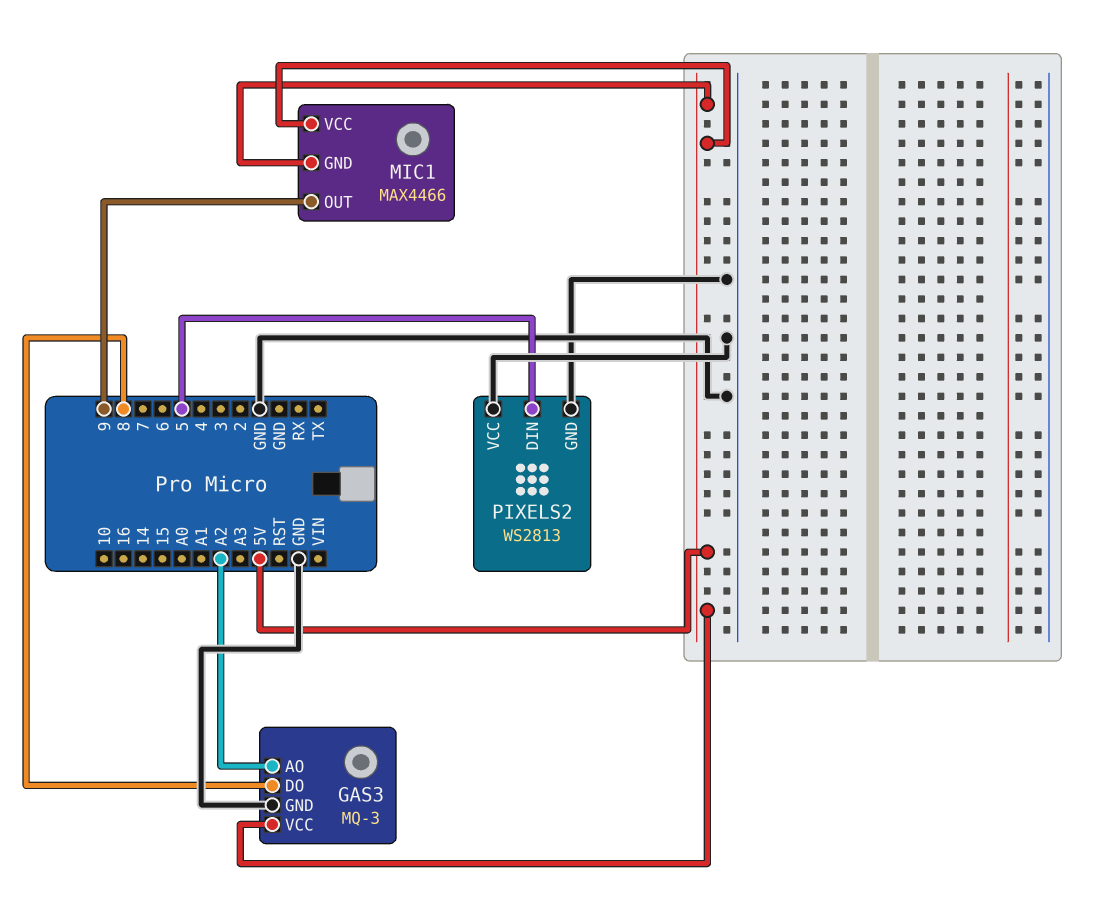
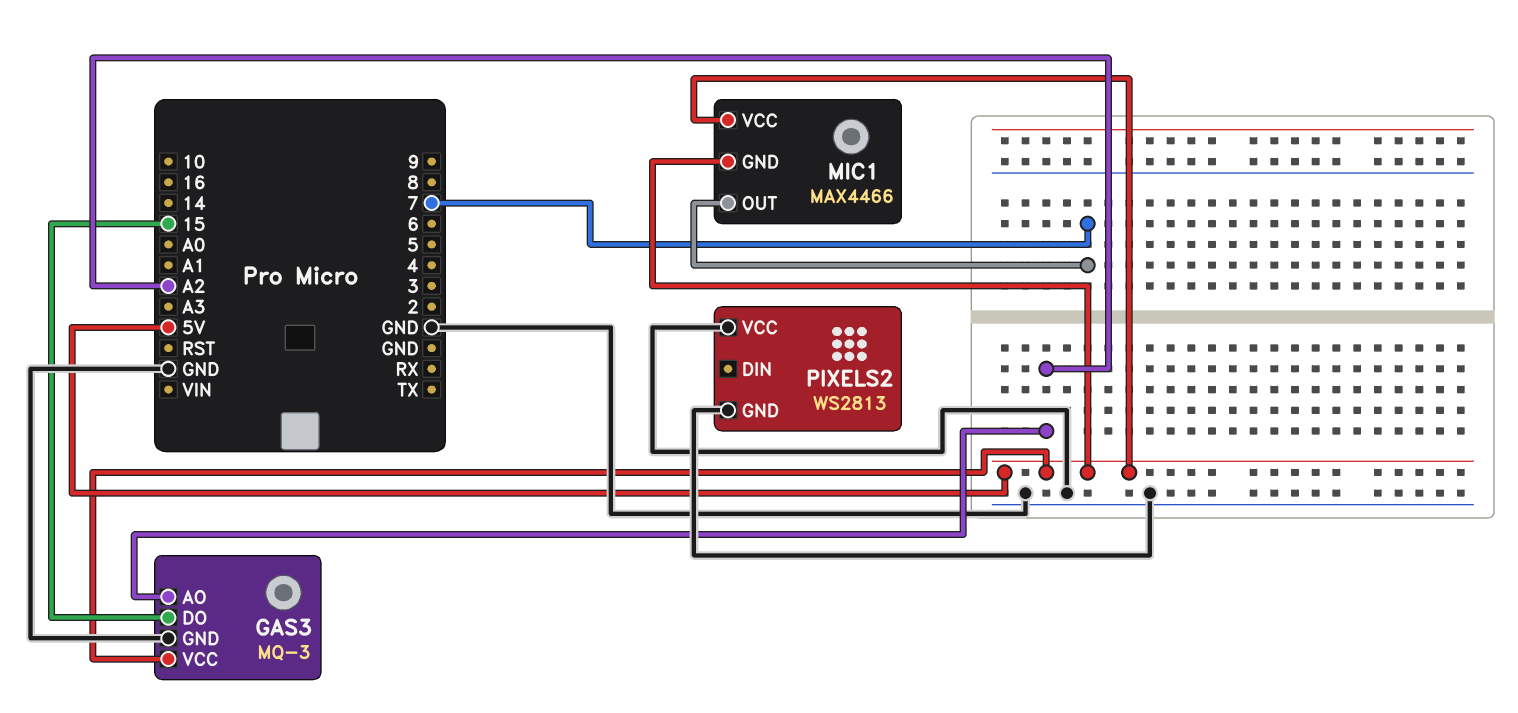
GAS3 pin DO: 8 -> 15
MIC1 pin OUT: 9 -> 7
PIXELS2 pin DIN: 5 -> none

